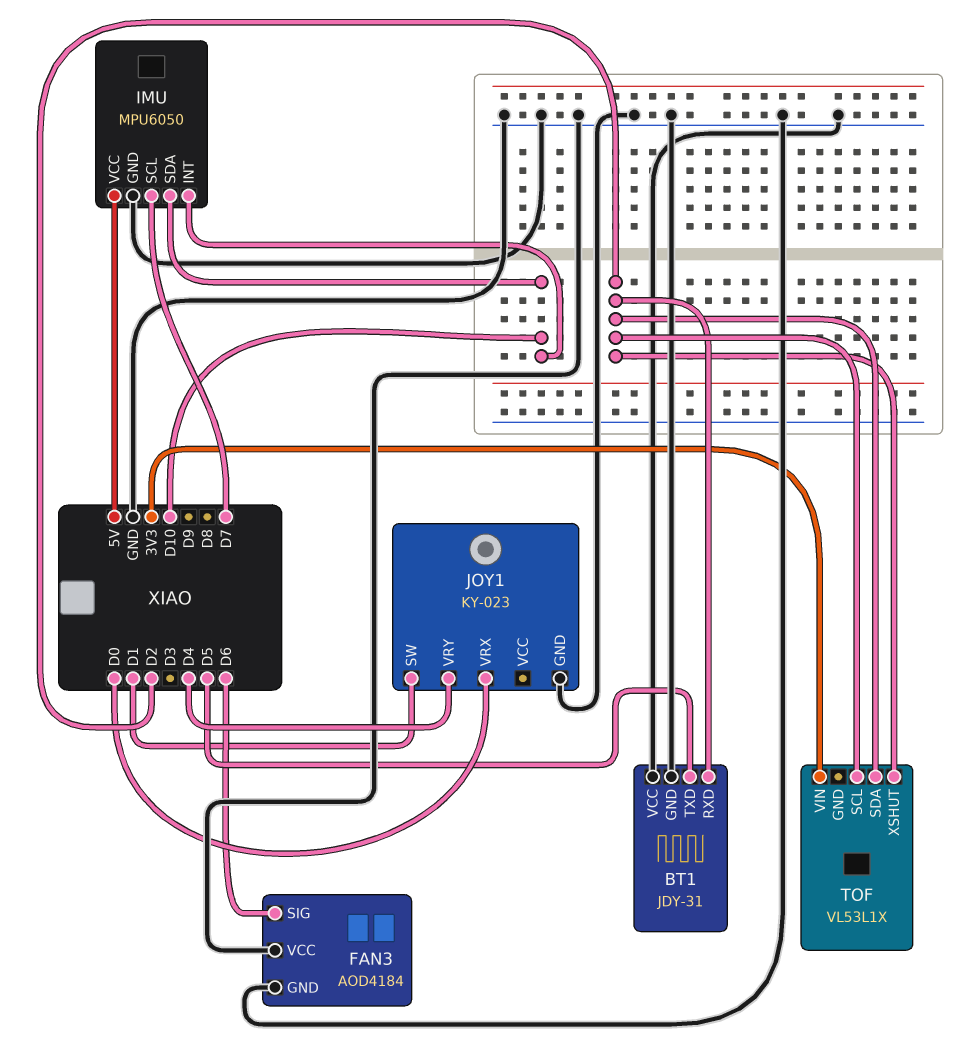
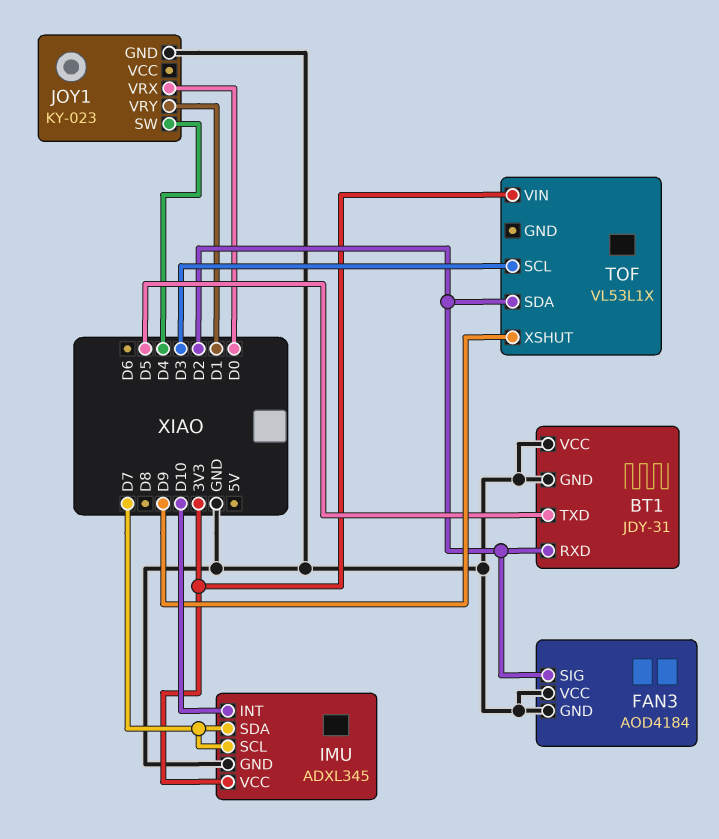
FAN3 pin SIG: D6 -> D2
IMU: MPU6050 -> ADXL345
IMU pin SDA: D10 -> D7
IMU pin VCC: 5V -> 3V3
JOY1 pin SW: D1 -> D4
JOY1 pin VRY: D4 -> D1
TOF pin SCL: D2 -> D3
TOF pin XSHUT: D2 -> D9

